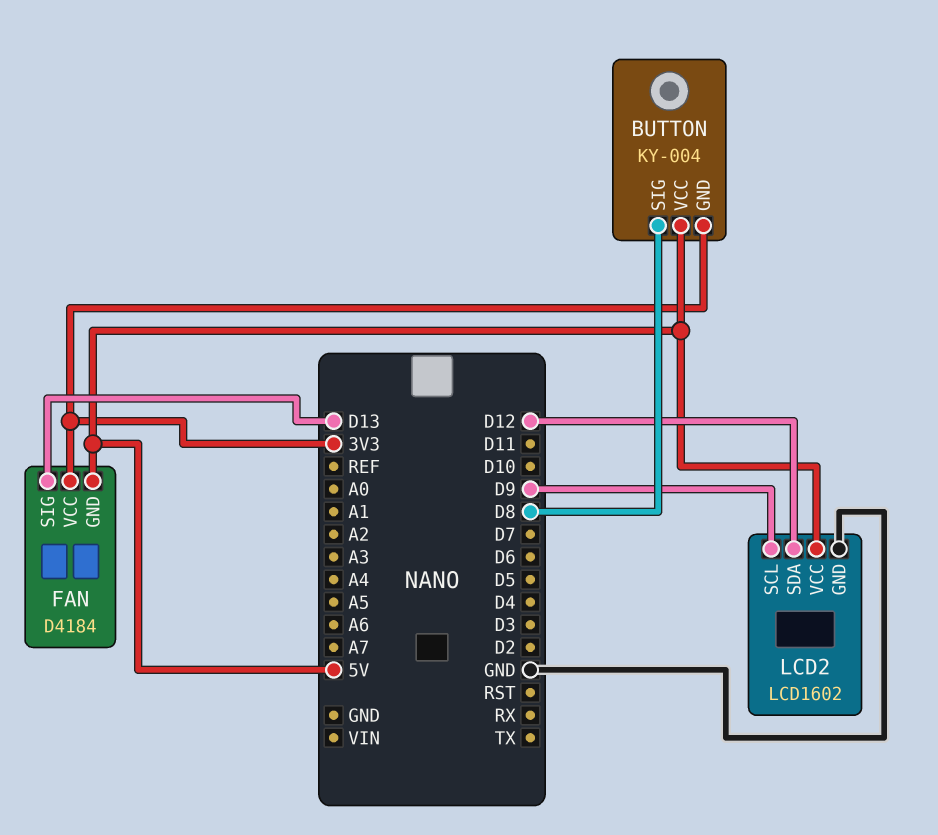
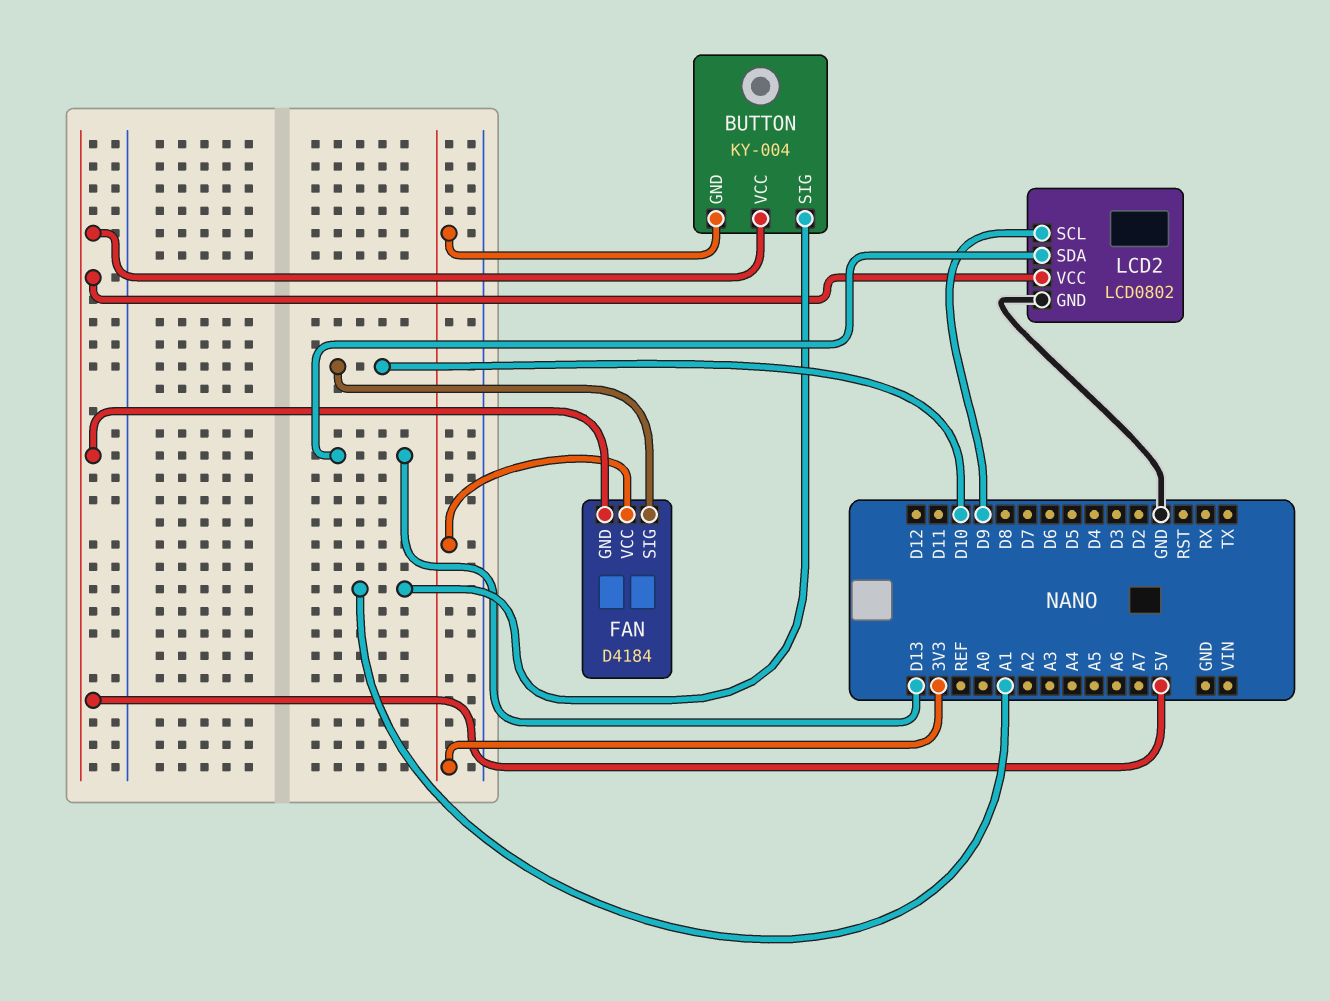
BUTTON pin SIG: D8 -> A1
FAN pin SIG: D13 -> D10
LCD2: LCD1602 -> LCD0802
LCD2 pin SDA: D12 -> D13

